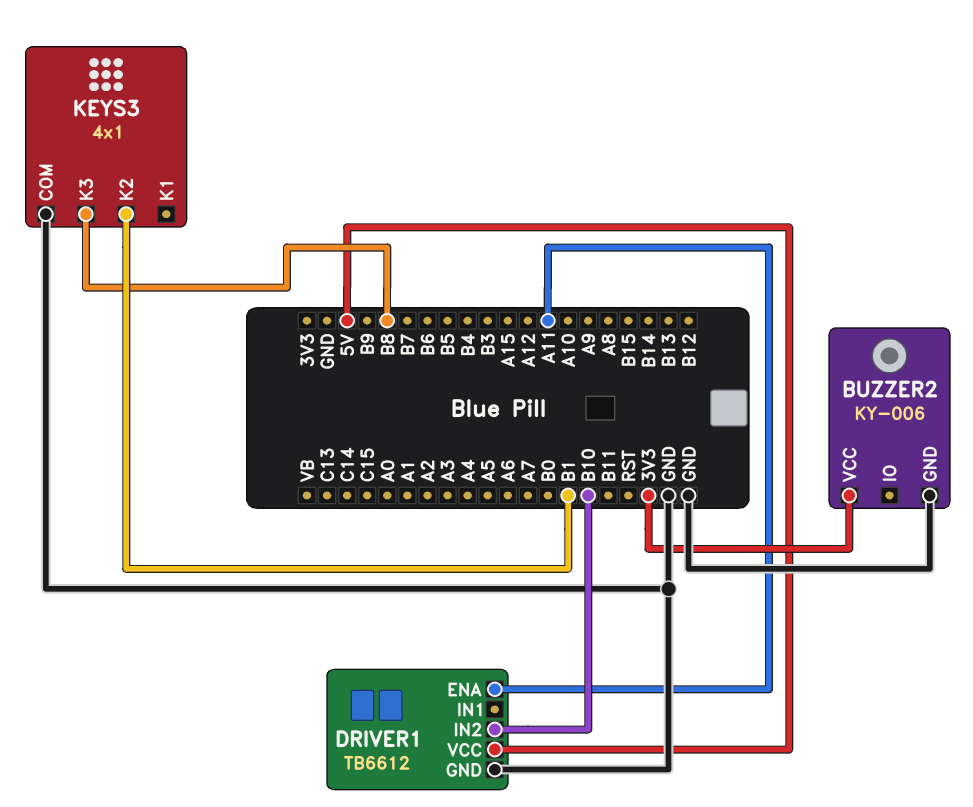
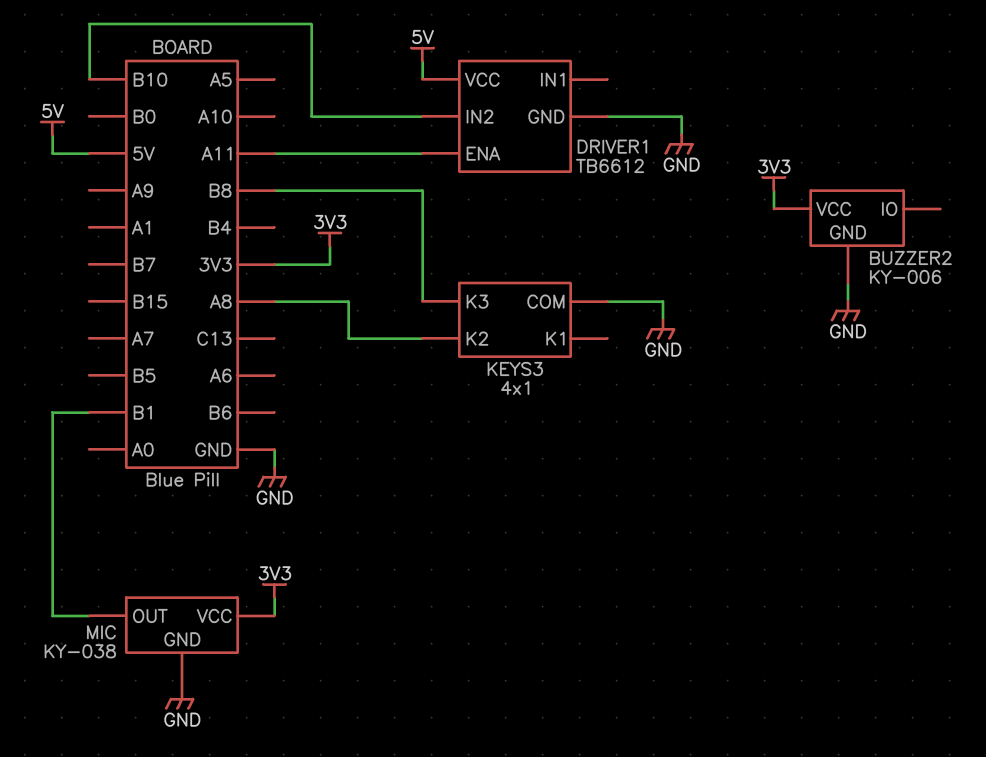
KEYS3 pin K2: B1 -> A8
MIC: none -> KY-038
MIC pin GND: none -> GND
MIC pin OUT: none -> B1
MIC pin VCC: none -> 3V3

